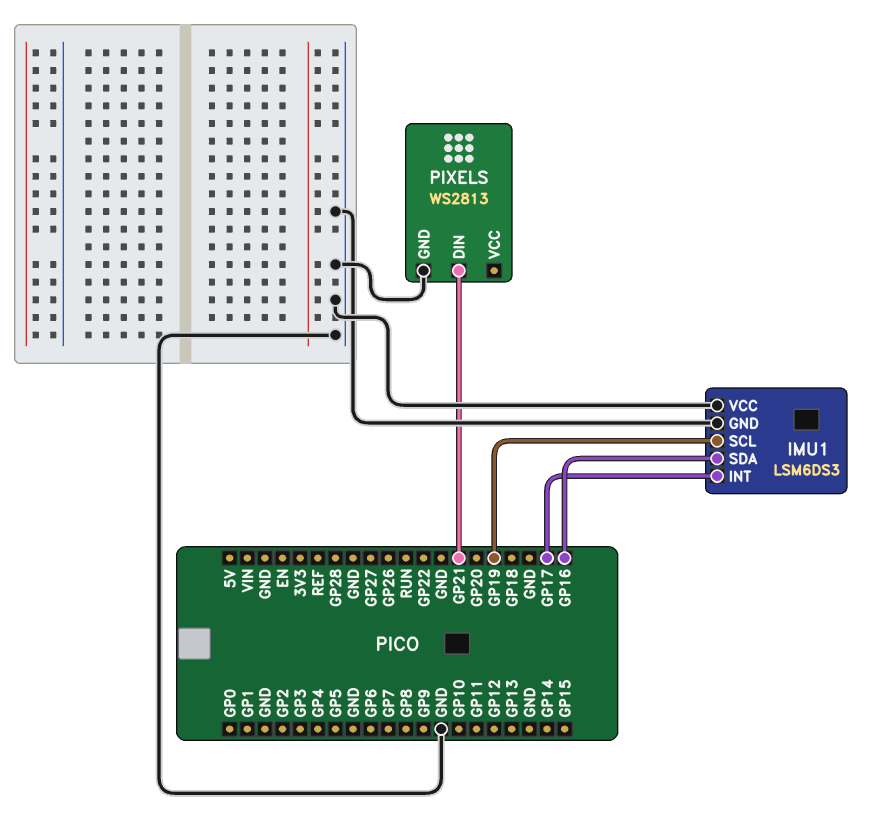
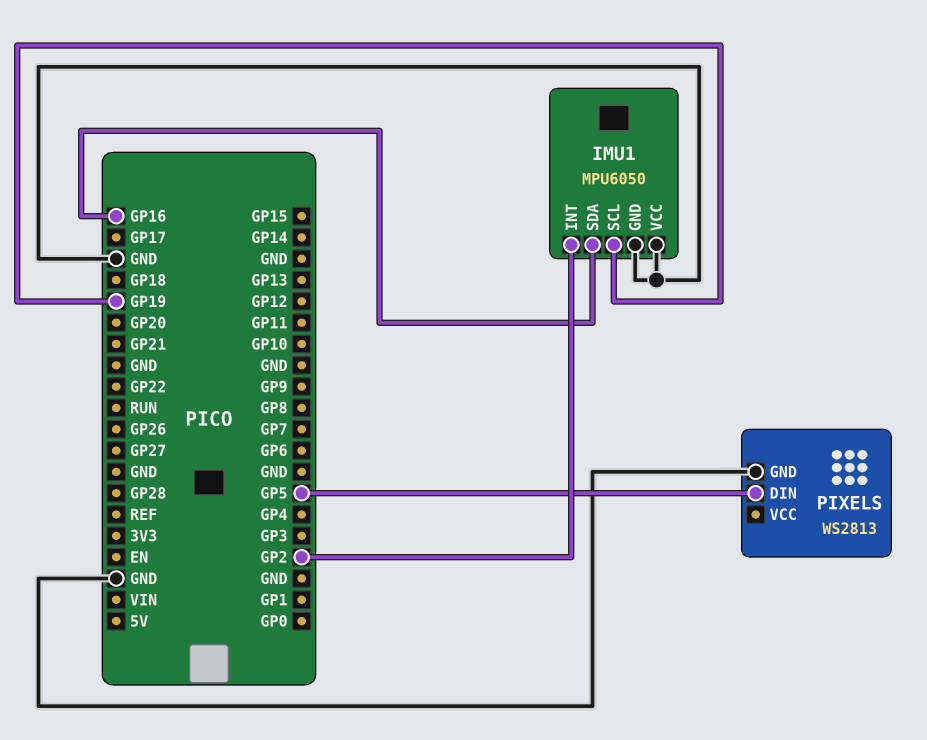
IMU1: LSM6DS3 -> MPU6050
IMU1 pin INT: GP17 -> GP2
PIXELS pin DIN: GP21 -> GP5

